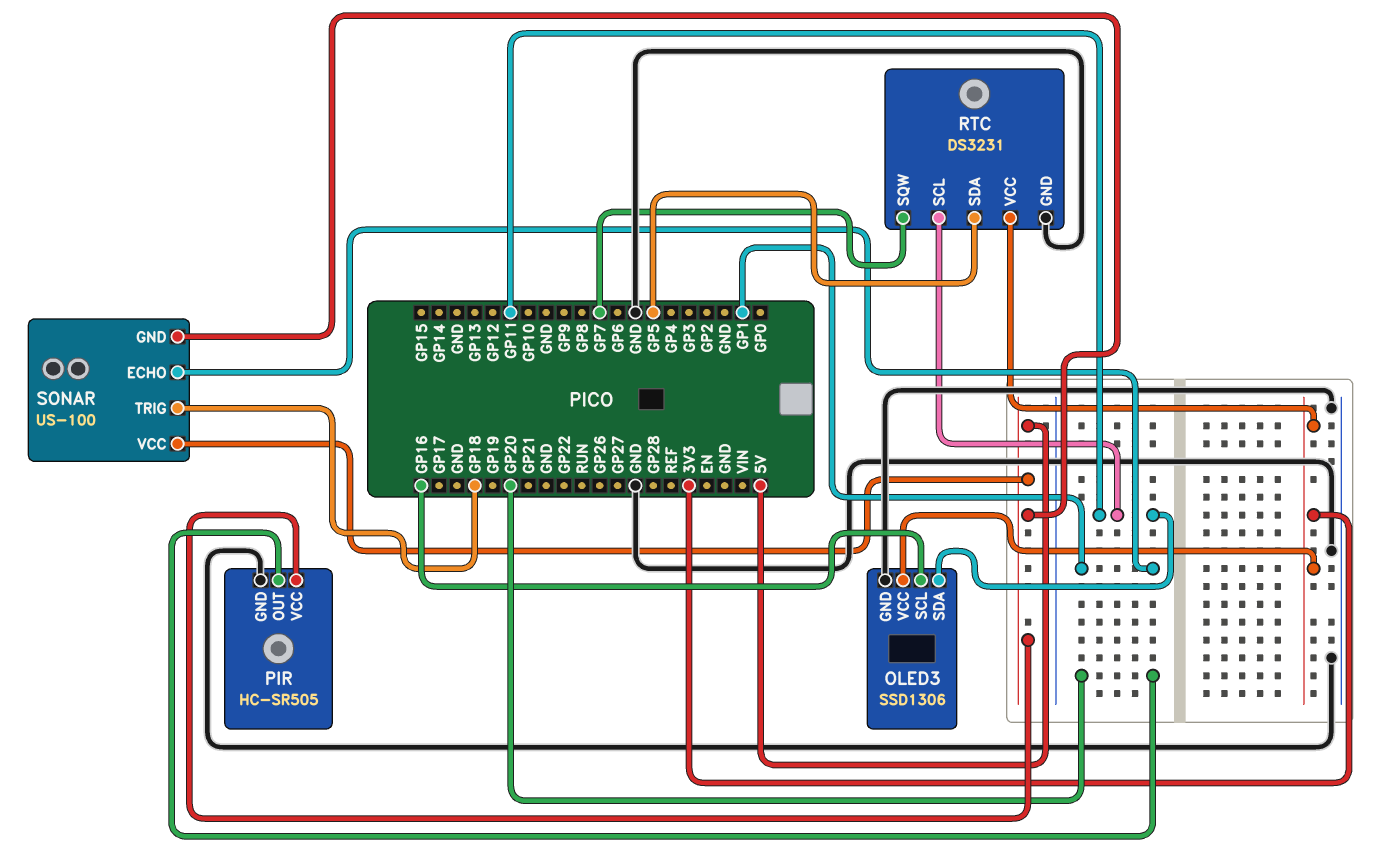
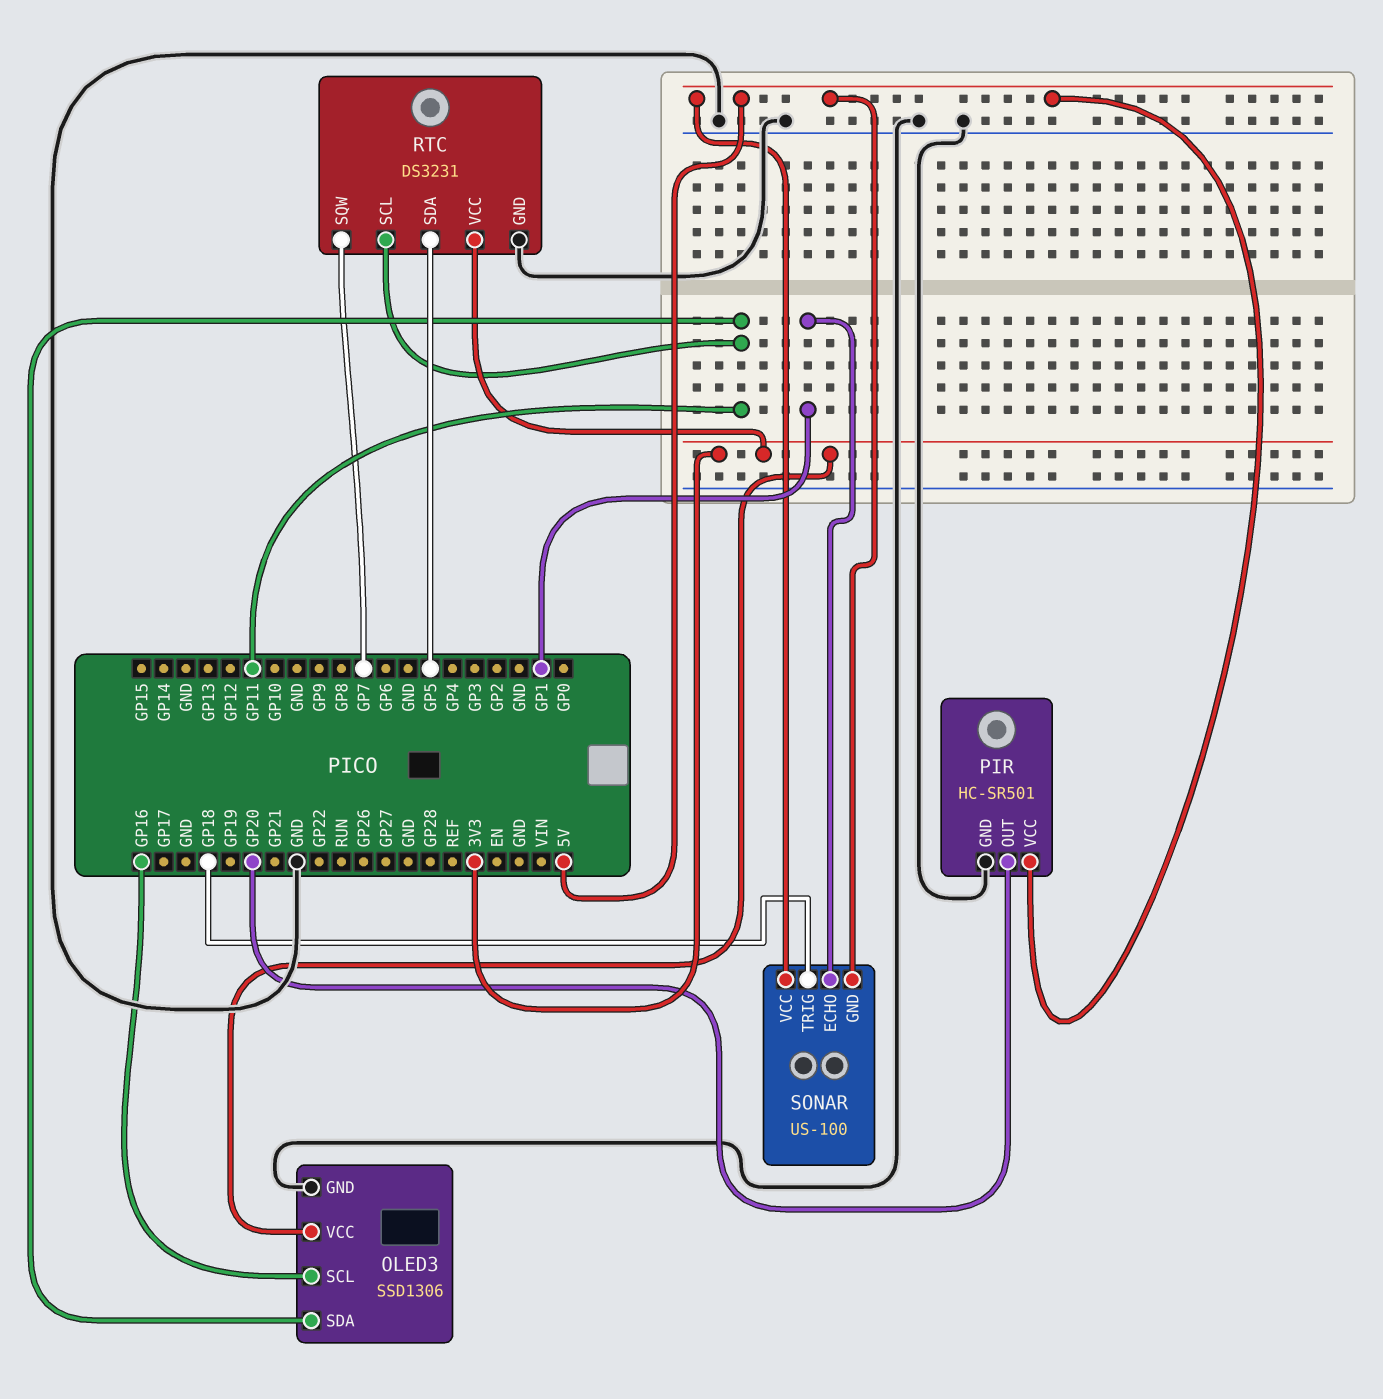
PIR: HC-SR505 -> HC-SR501

